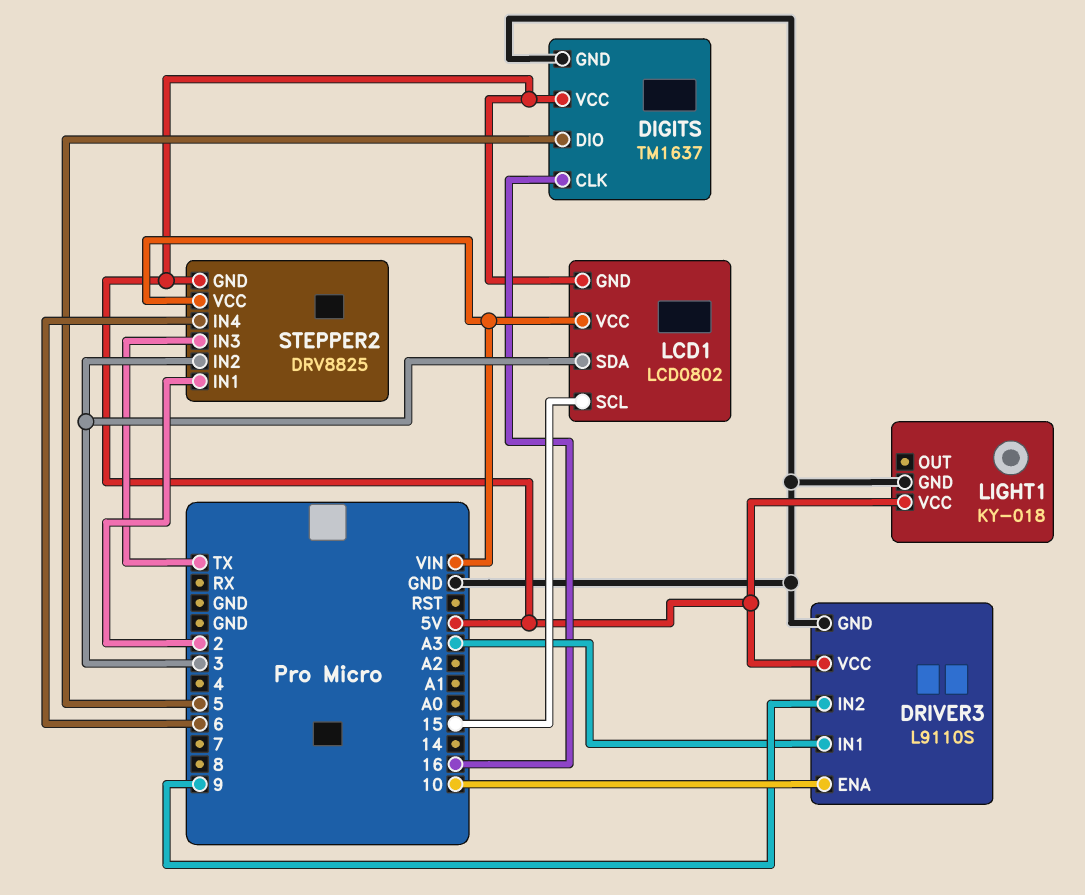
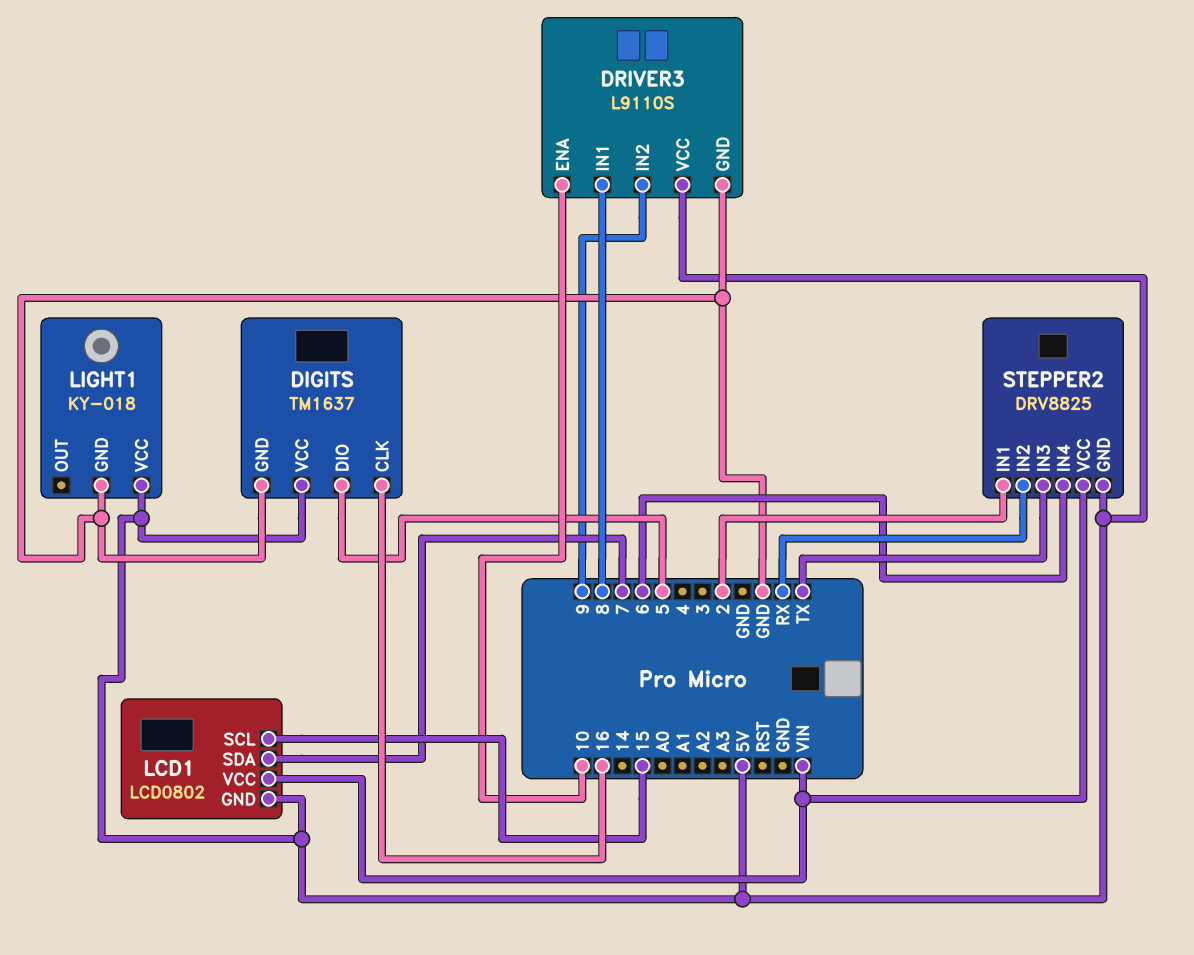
DRIVER3 pin IN1: A3 -> 8
LCD1 pin SDA: 3 -> 7
STEPPER2 pin IN2: 3 -> RX

